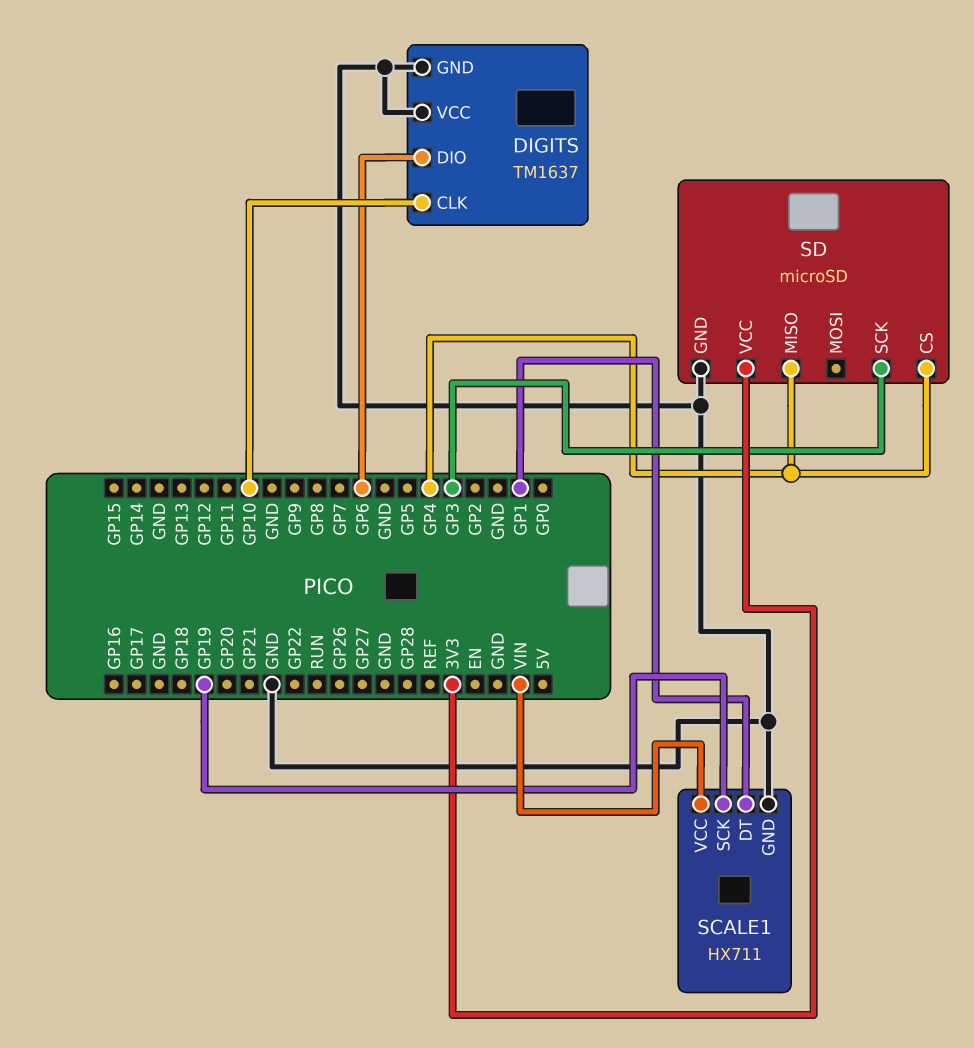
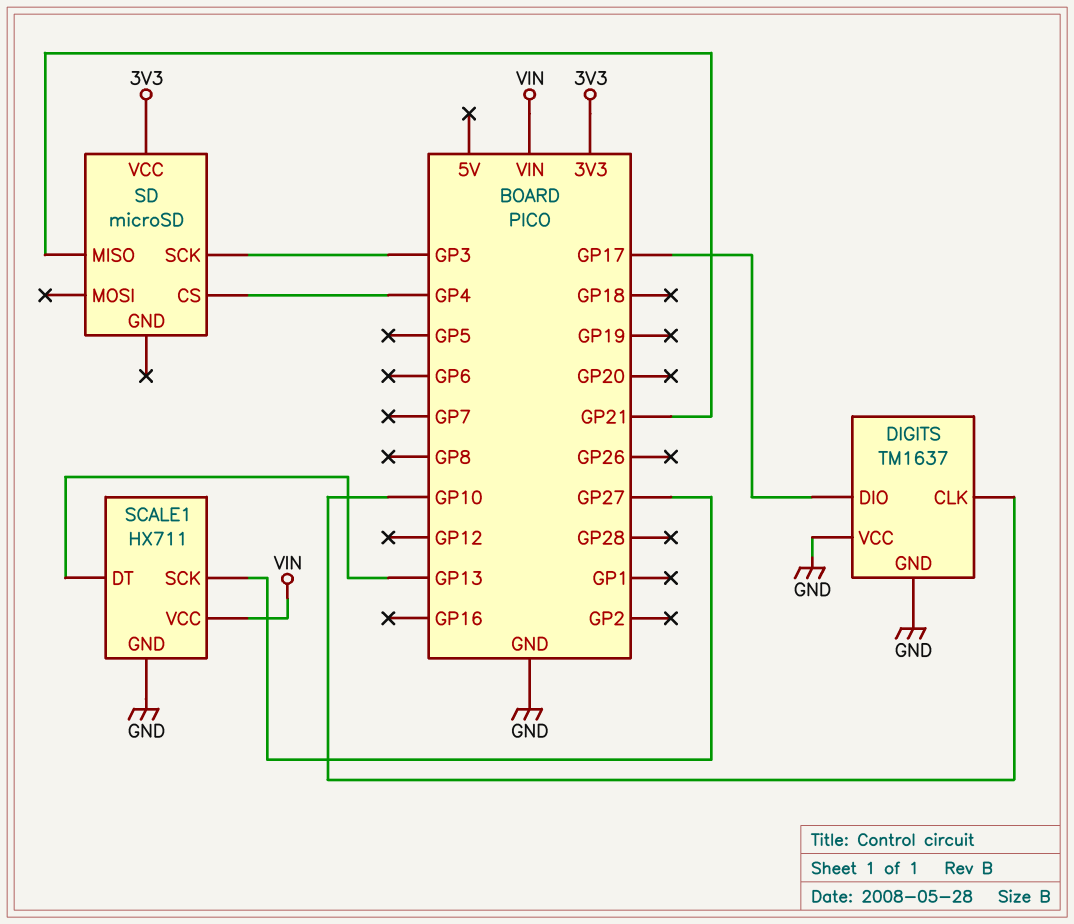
DIGITS pin DIO: GP6 -> GP17
SCALE1 pin DT: GP1 -> GP13
SCALE1 pin SCK: GP19 -> GP27
SD pin GND: GND -> none
SD pin MISO: GP4 -> GP21

